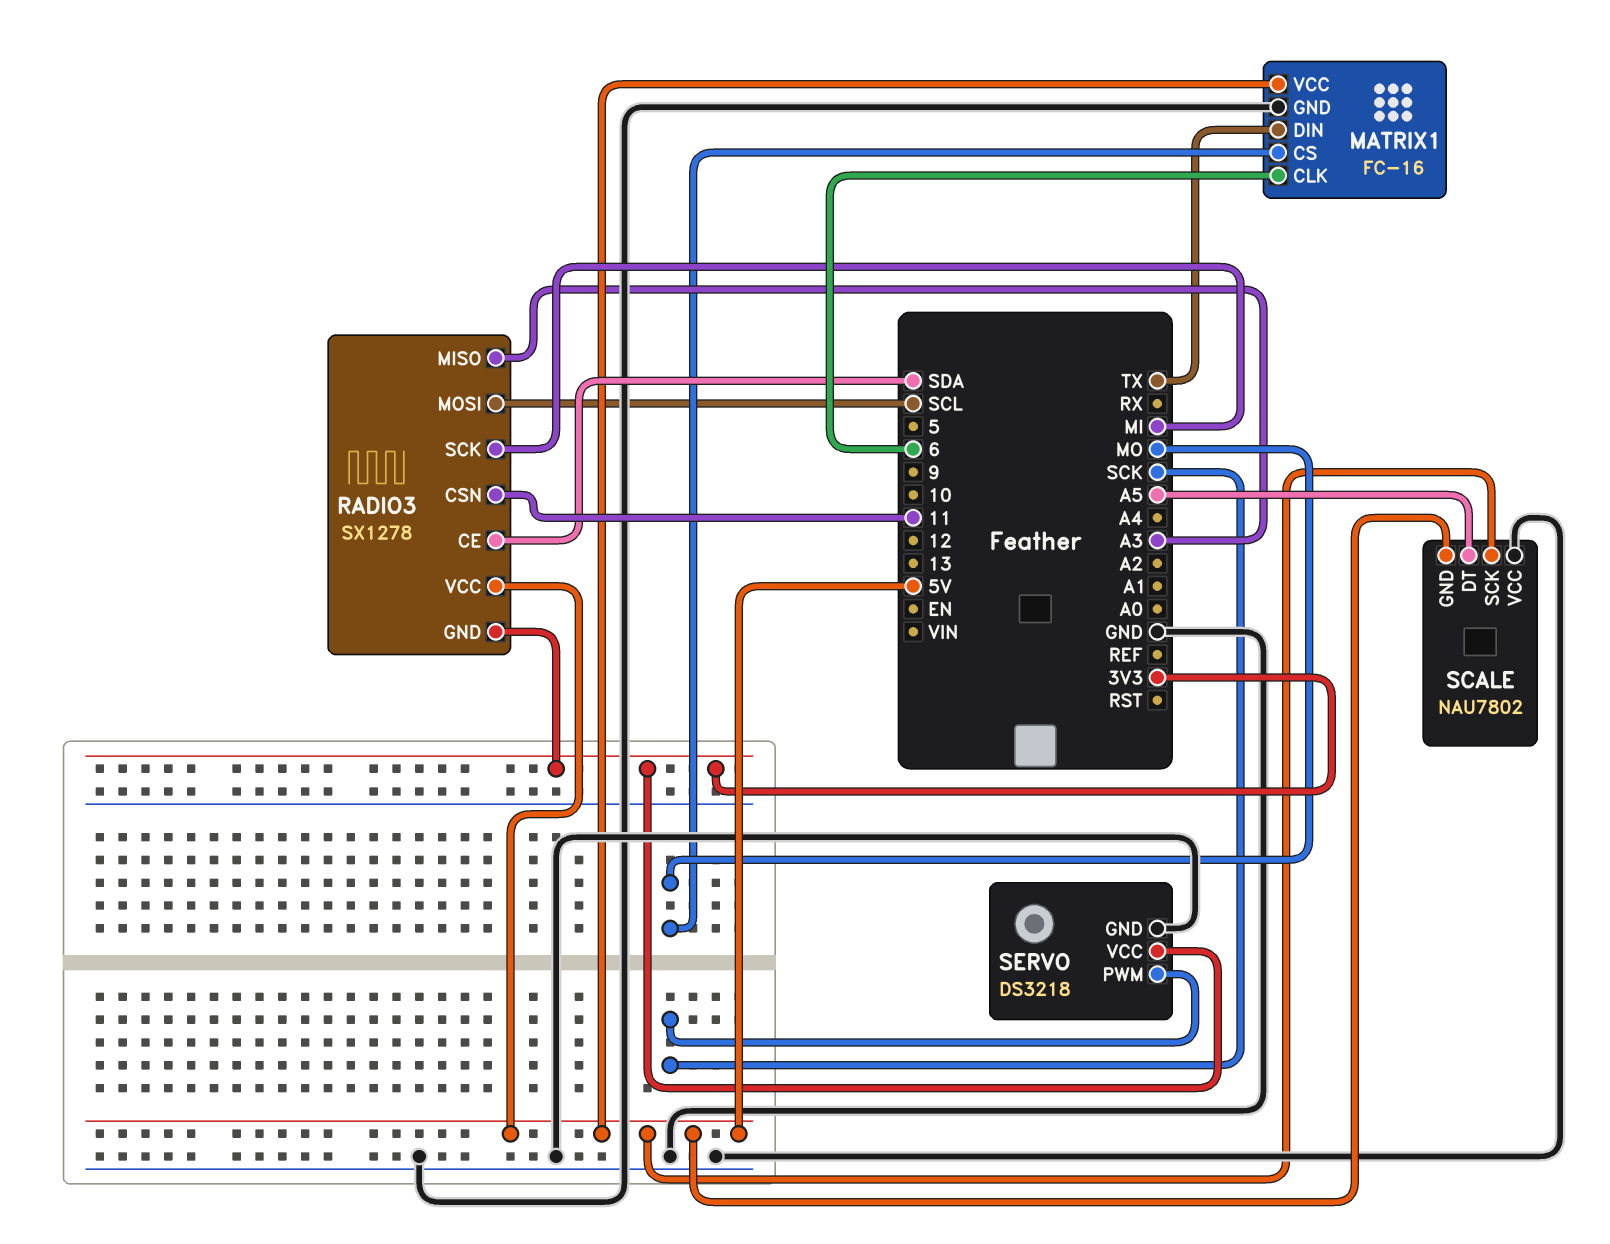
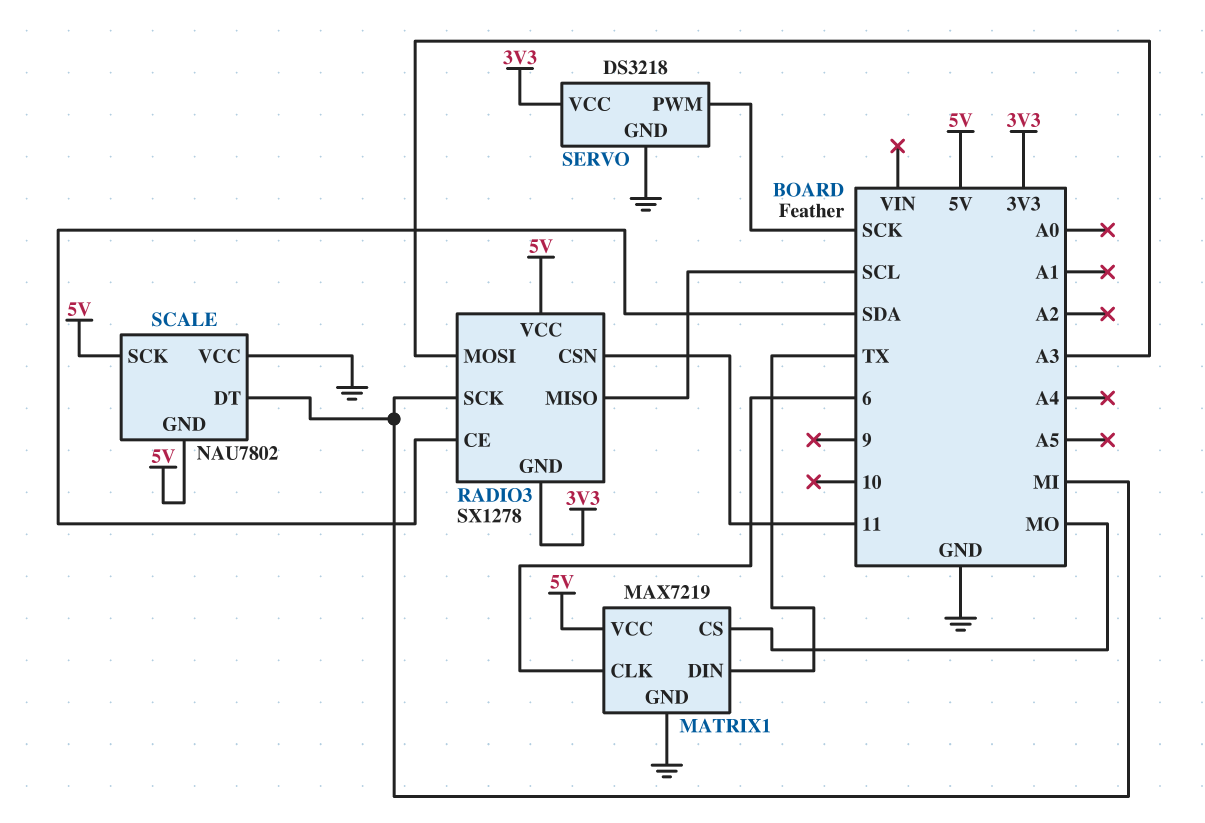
MATRIX1: FC-16 -> MAX7219
RADIO3 pin MISO: A3 -> SCL
RADIO3 pin MOSI: SCL -> A3
SCALE pin DT: A5 -> MI

